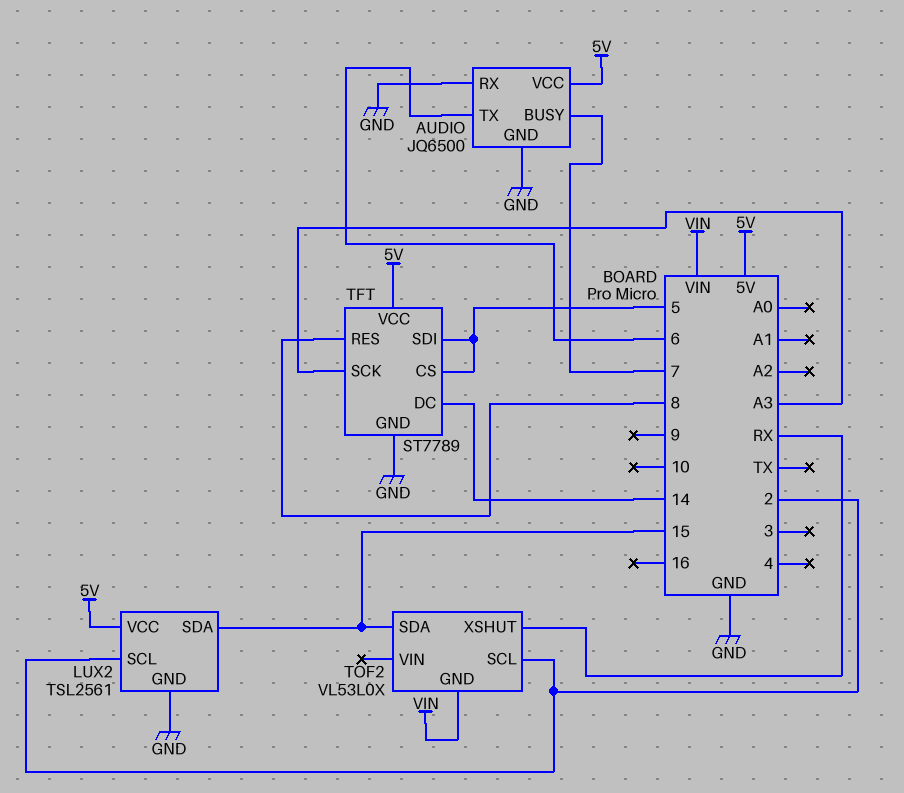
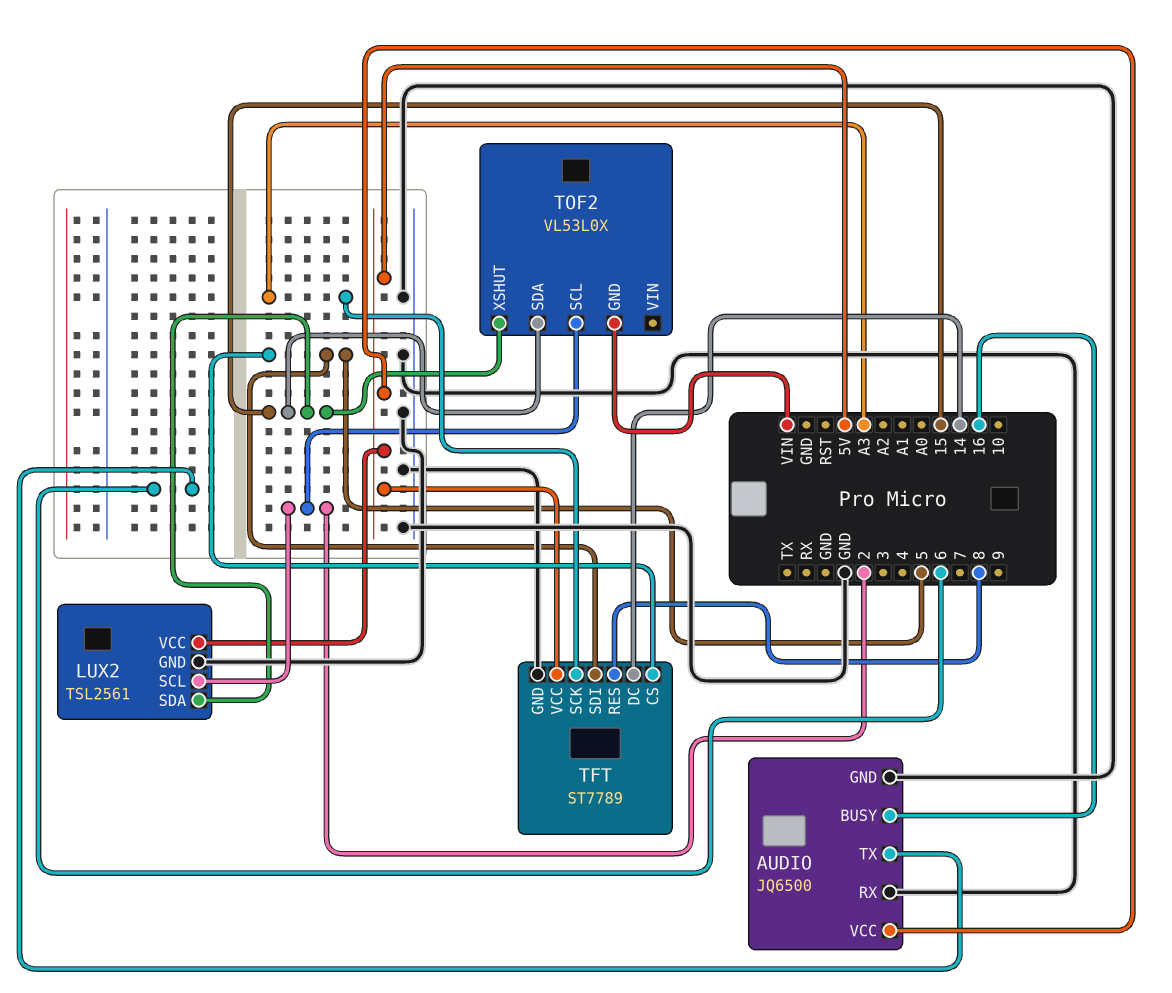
AUDIO pin BUSY: 7 -> 16
TOF2 pin XSHUT: RX -> 15

